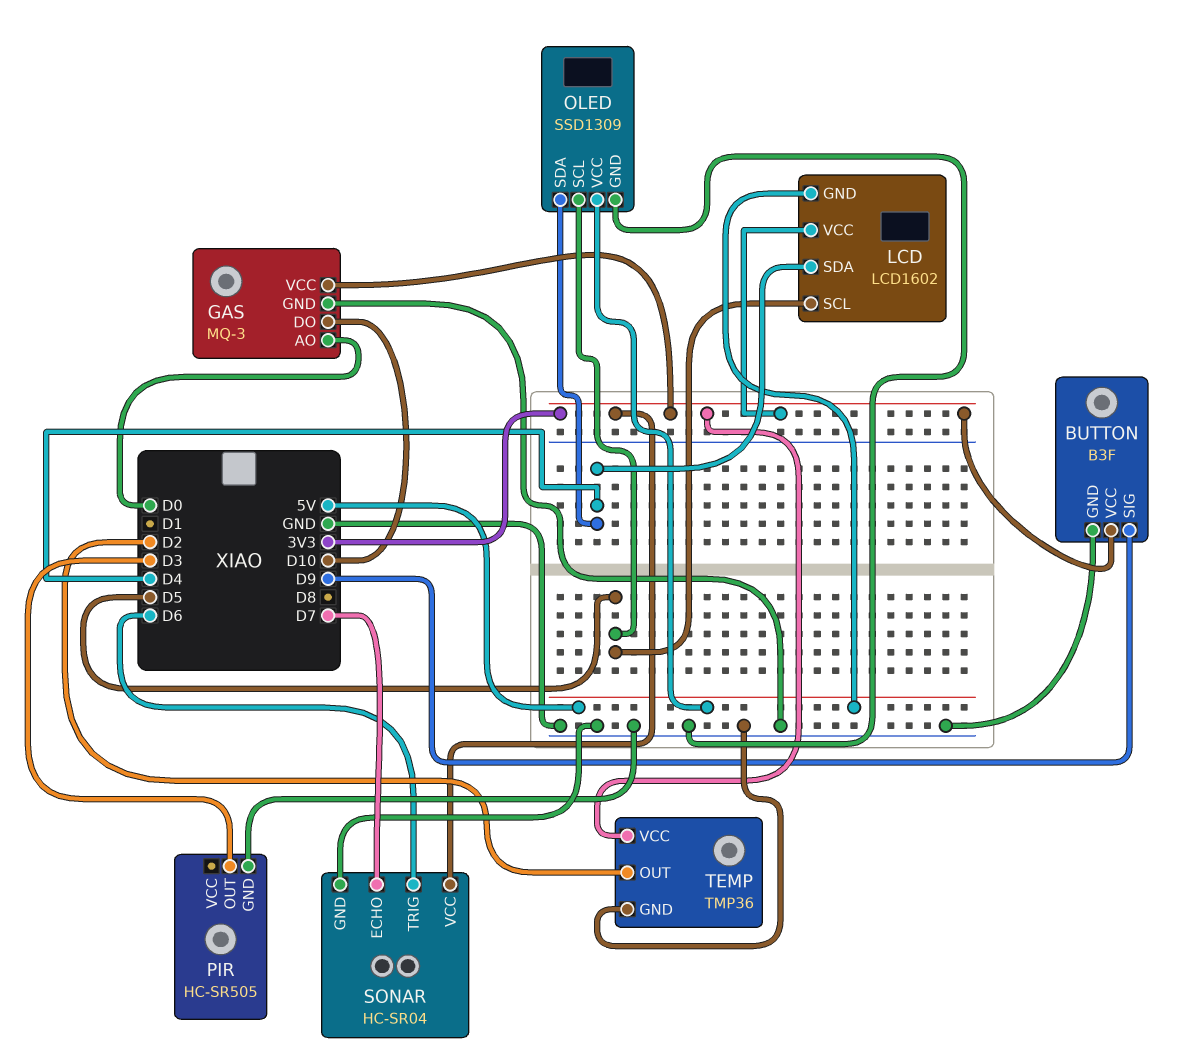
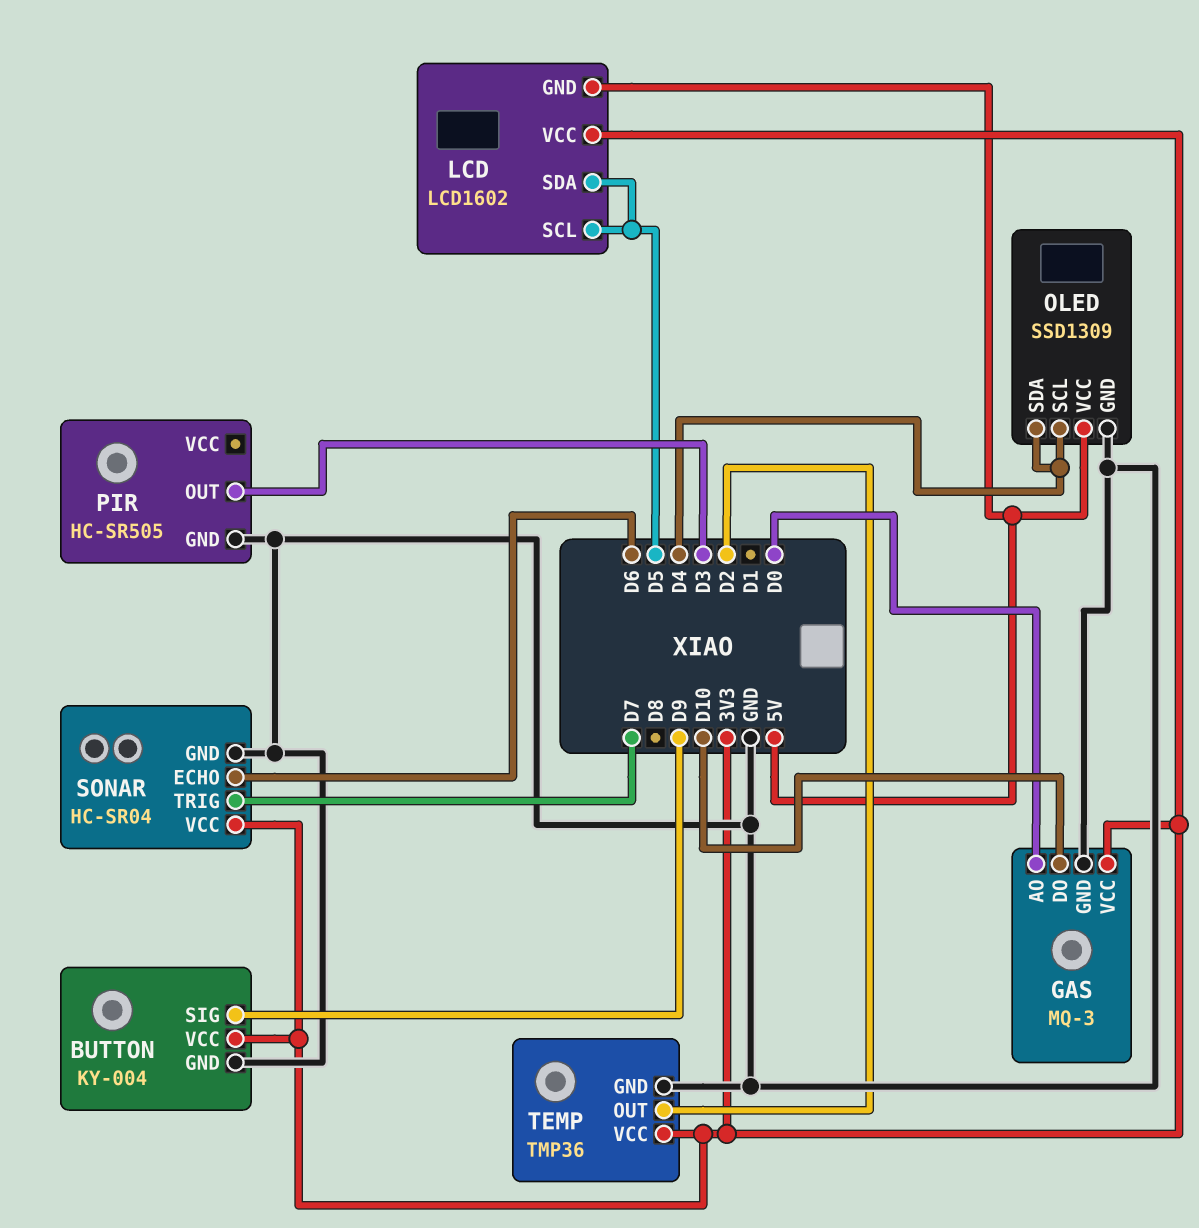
BUTTON: B3F -> KY-004
LCD pin SDA: D4 -> D5
OLED pin SCL: D5 -> D4
SONAR pin ECHO: D7 -> D6
SONAR pin TRIG: D6 -> D7

